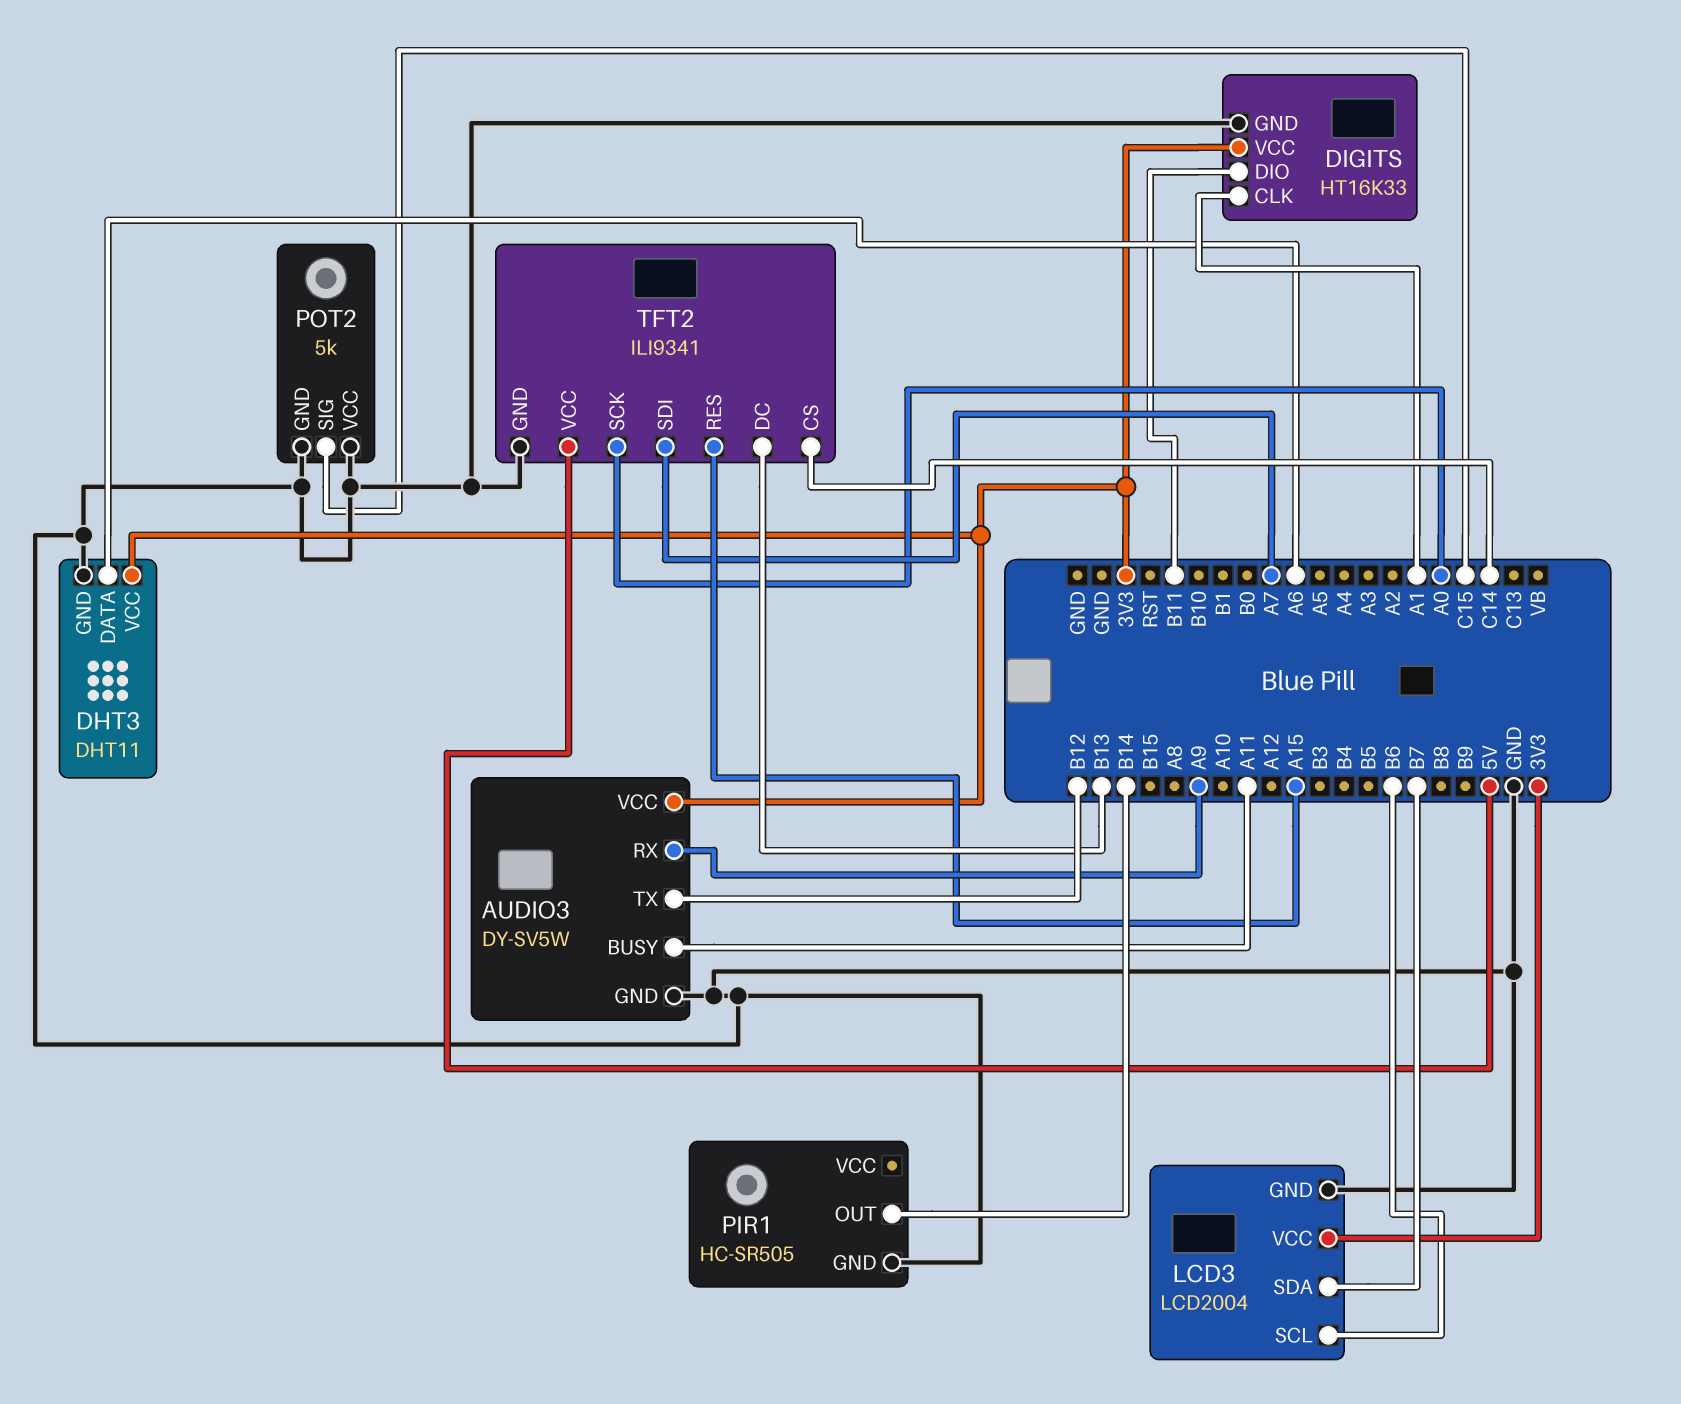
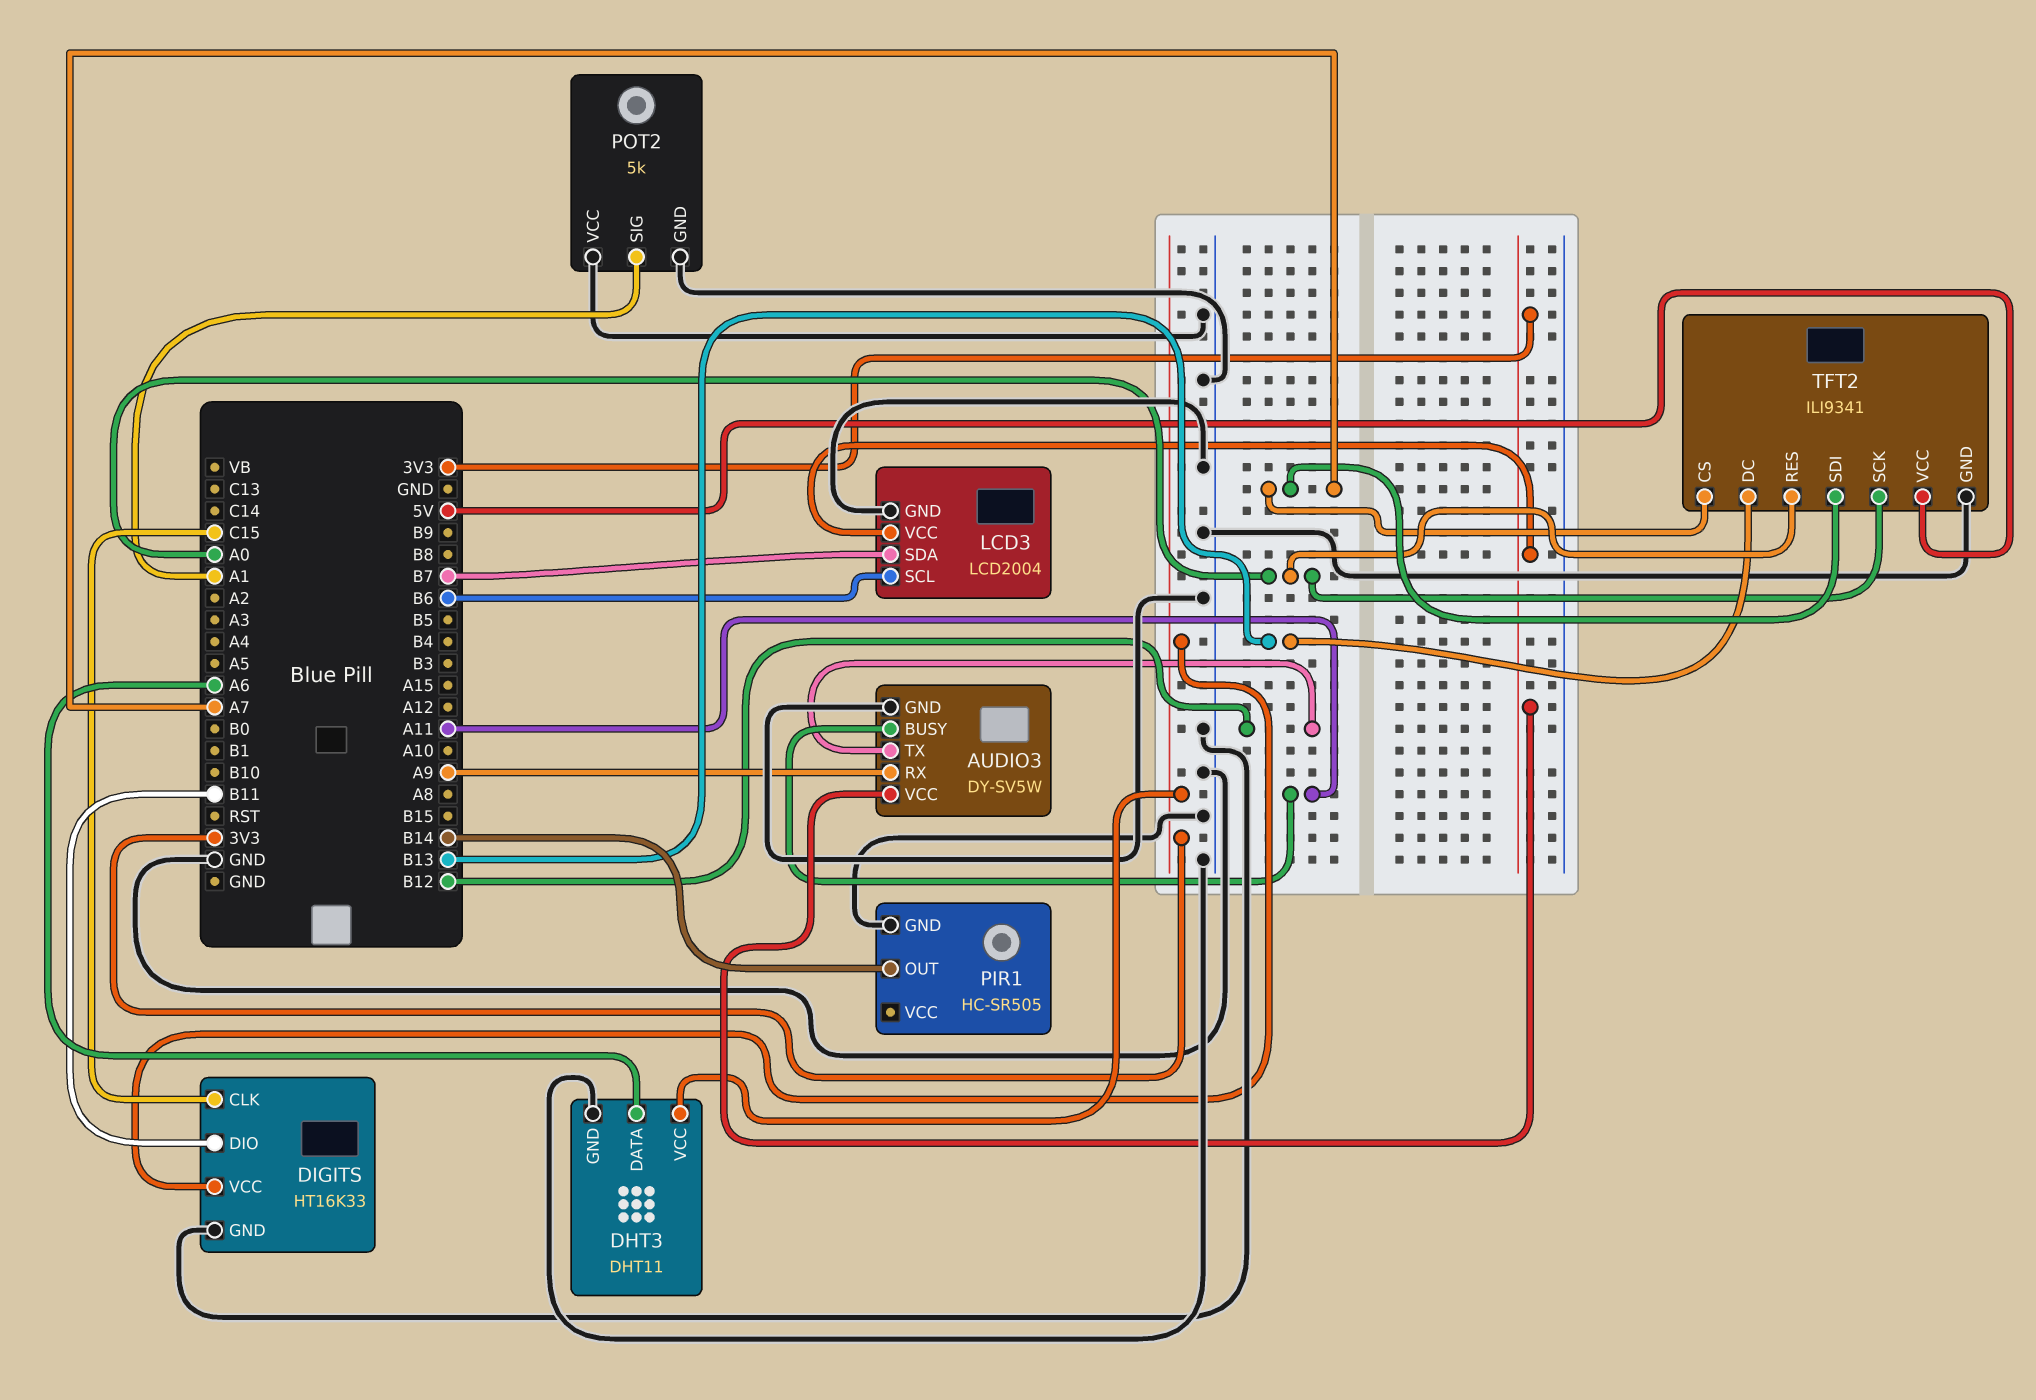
DIGITS pin CLK: A1 -> C15
POT2 pin SIG: C15 -> A1
TFT2 pin CS: C14 -> A7
TFT2 pin RES: A15 -> A0

